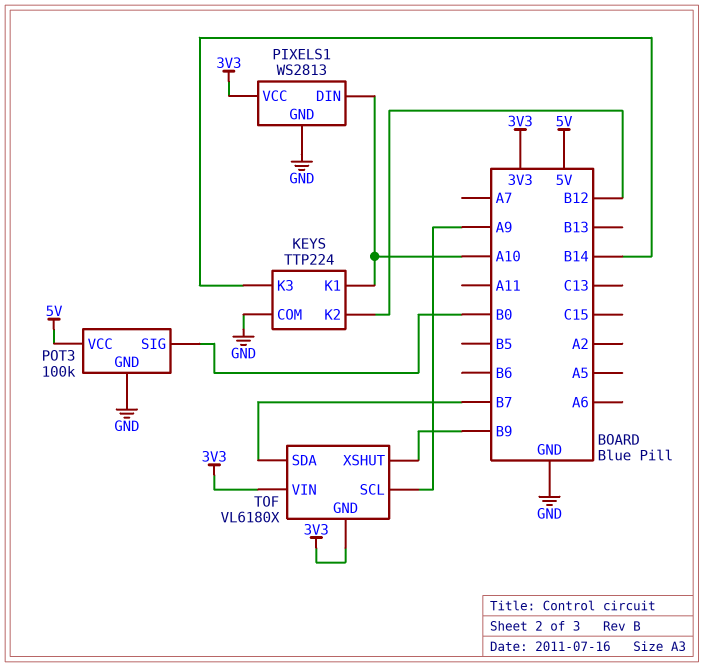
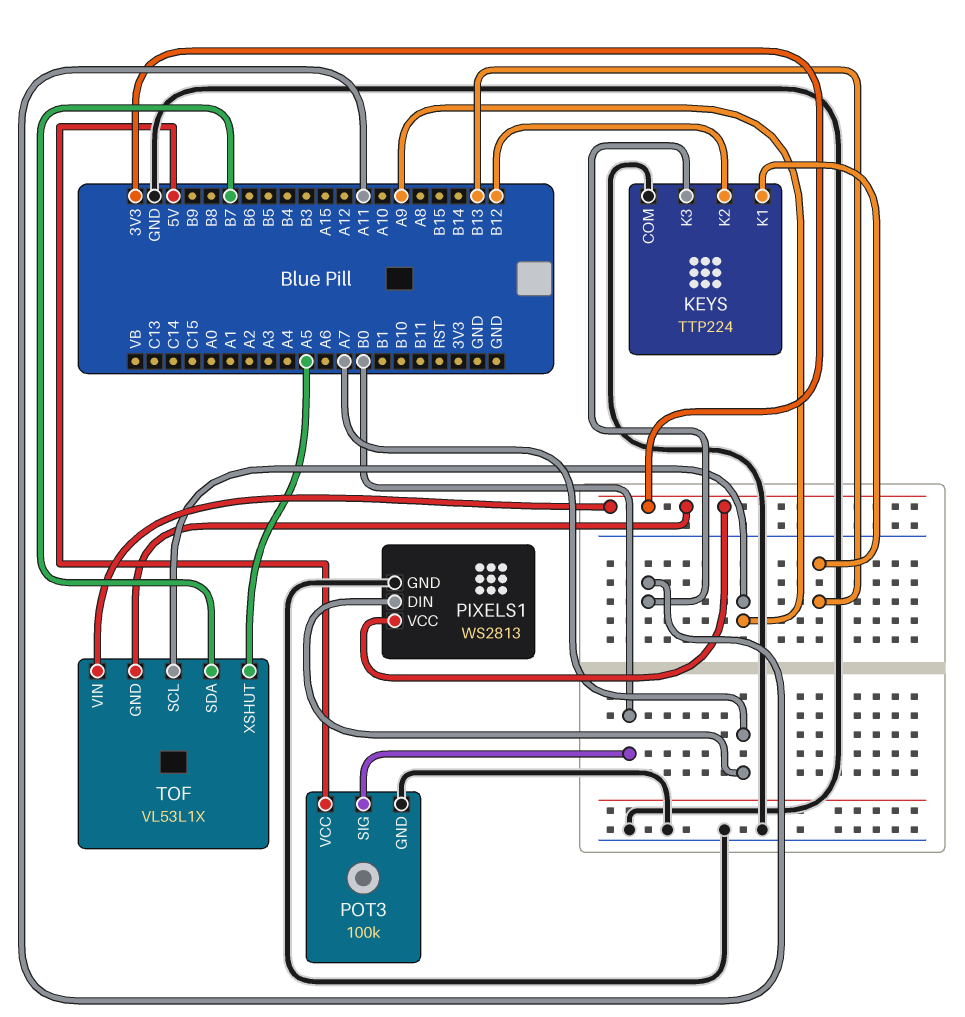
KEYS pin K1: A10 -> B13
KEYS pin K3: B14 -> A11
PIXELS1 pin DIN: A10 -> A7
TOF: VL6180X -> VL53L1X
TOF pin XSHUT: B9 -> A5

